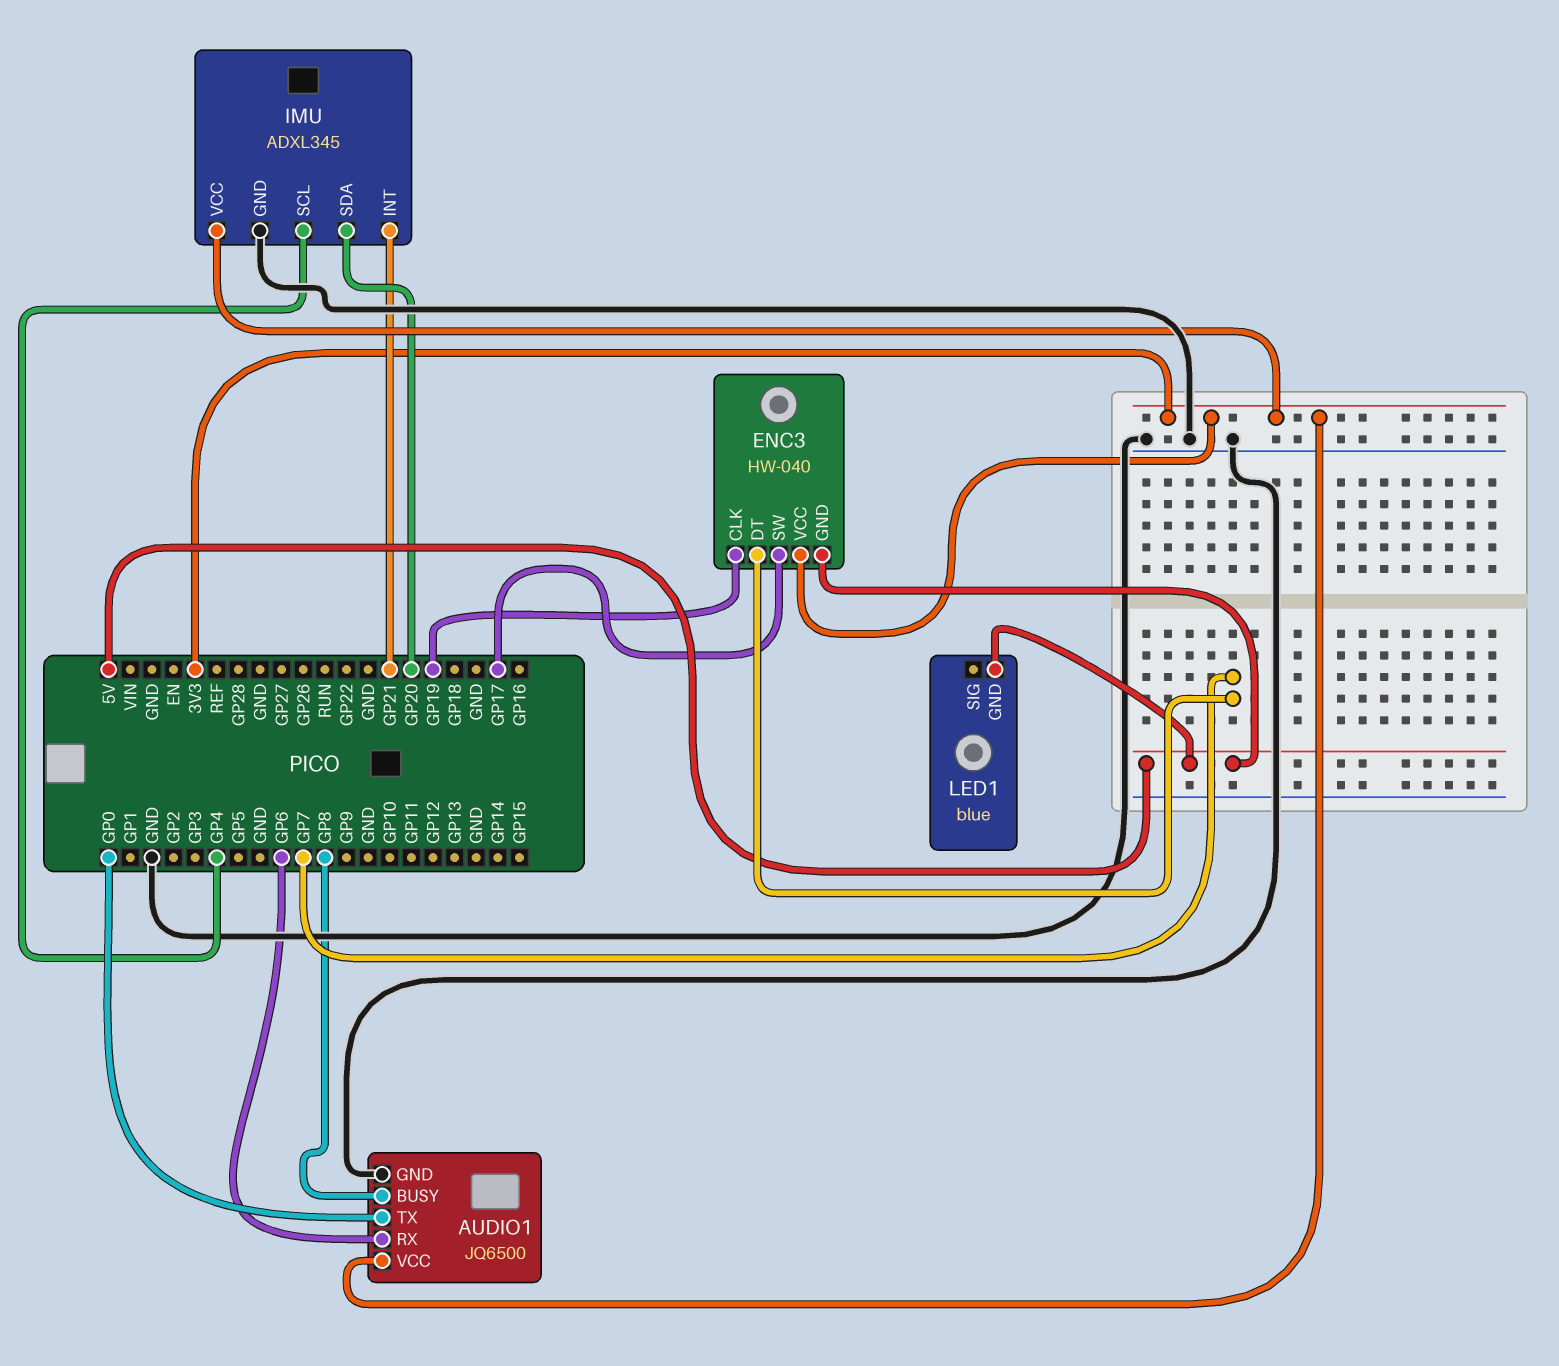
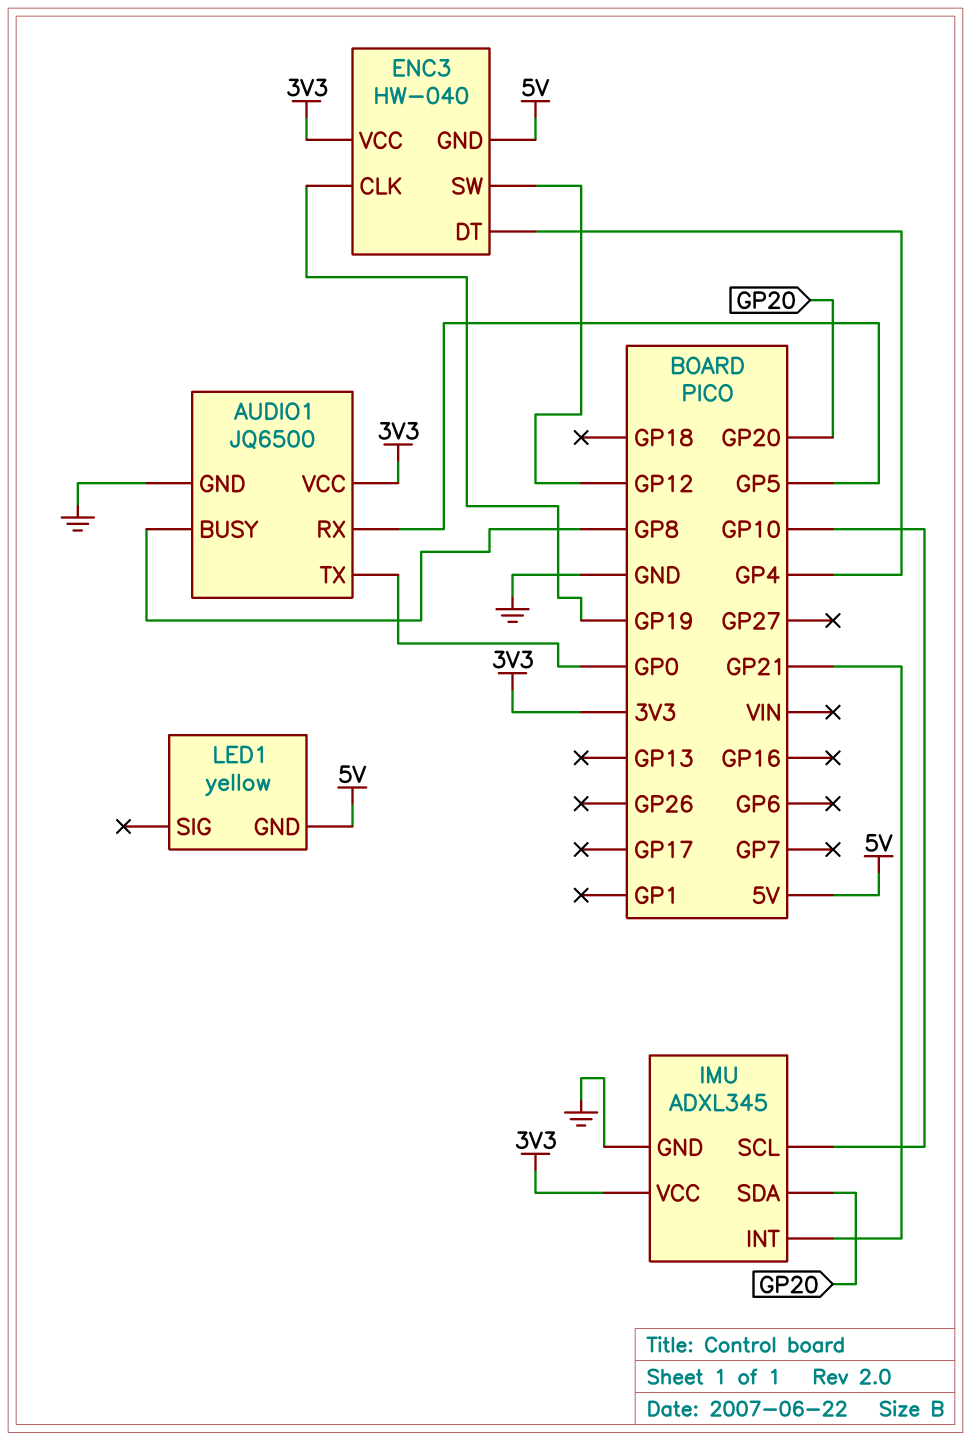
AUDIO1 pin RX: GP6 -> GP5
ENC3 pin DT: GP7 -> GP4
ENC3 pin SW: GP17 -> GP12
IMU pin SCL: GP4 -> GP10
LED1: blue -> yellow

